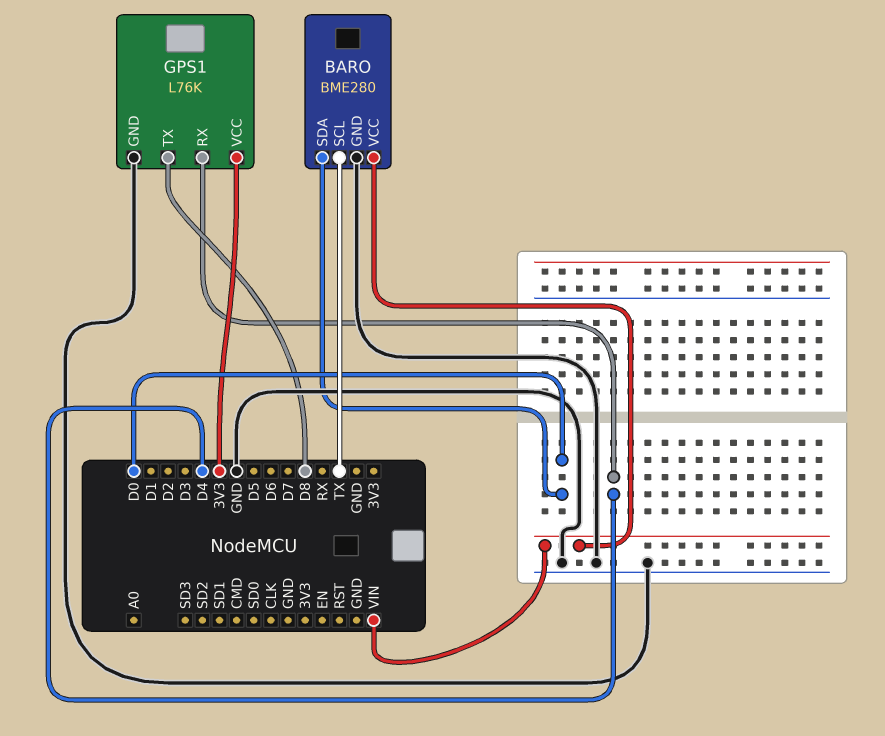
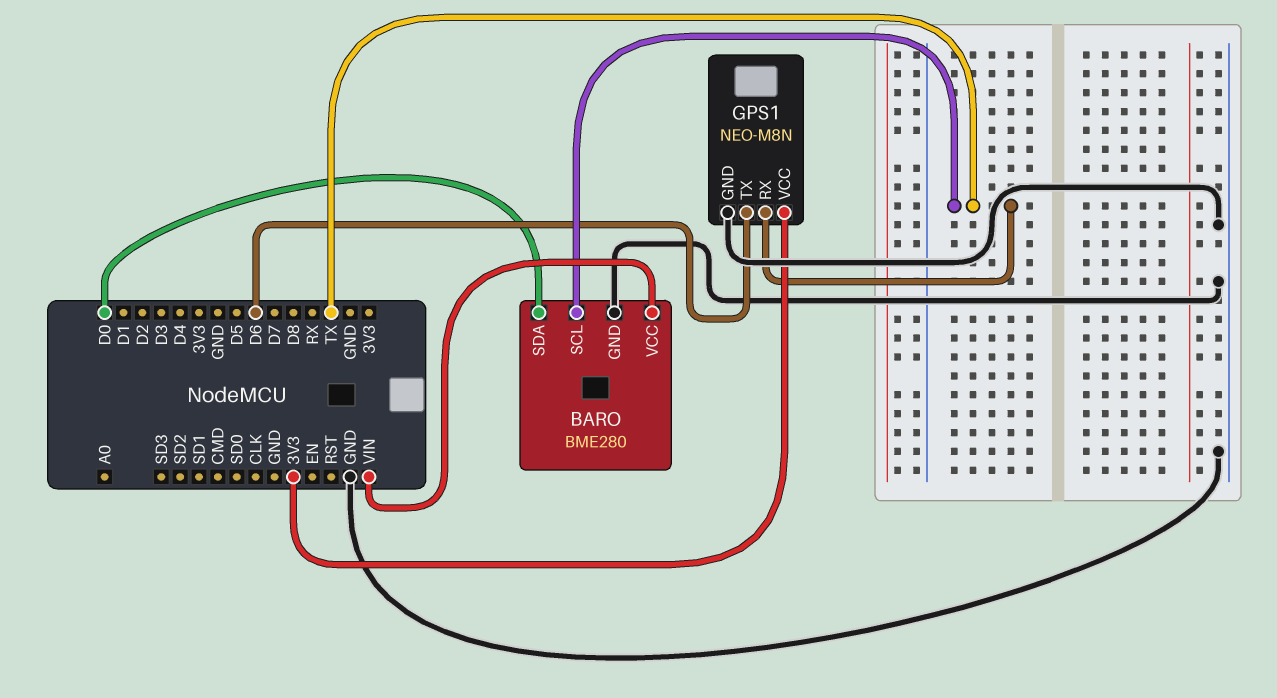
GPS1: L76K -> NEO-M8N
GPS1 pin RX: D4 -> TX
GPS1 pin TX: D8 -> D6

